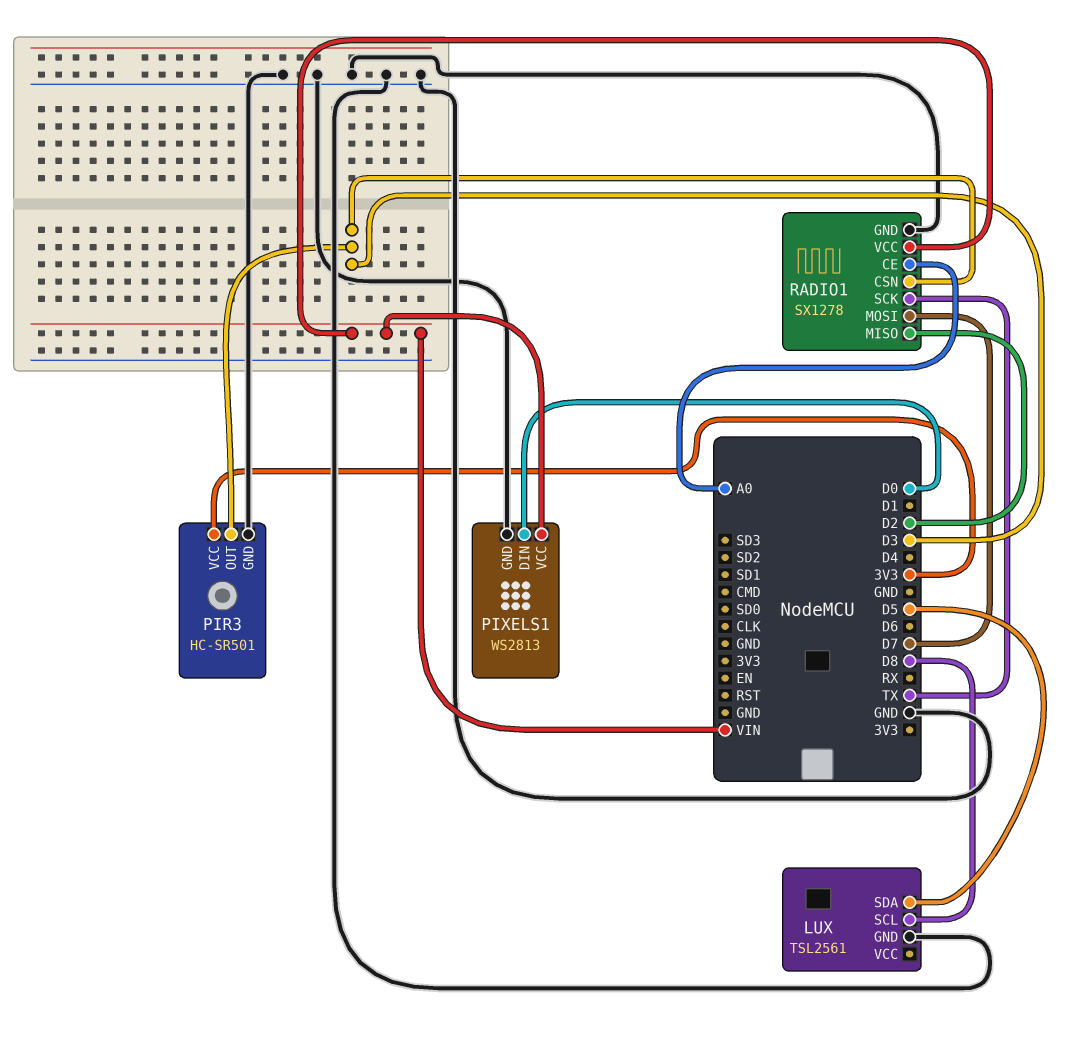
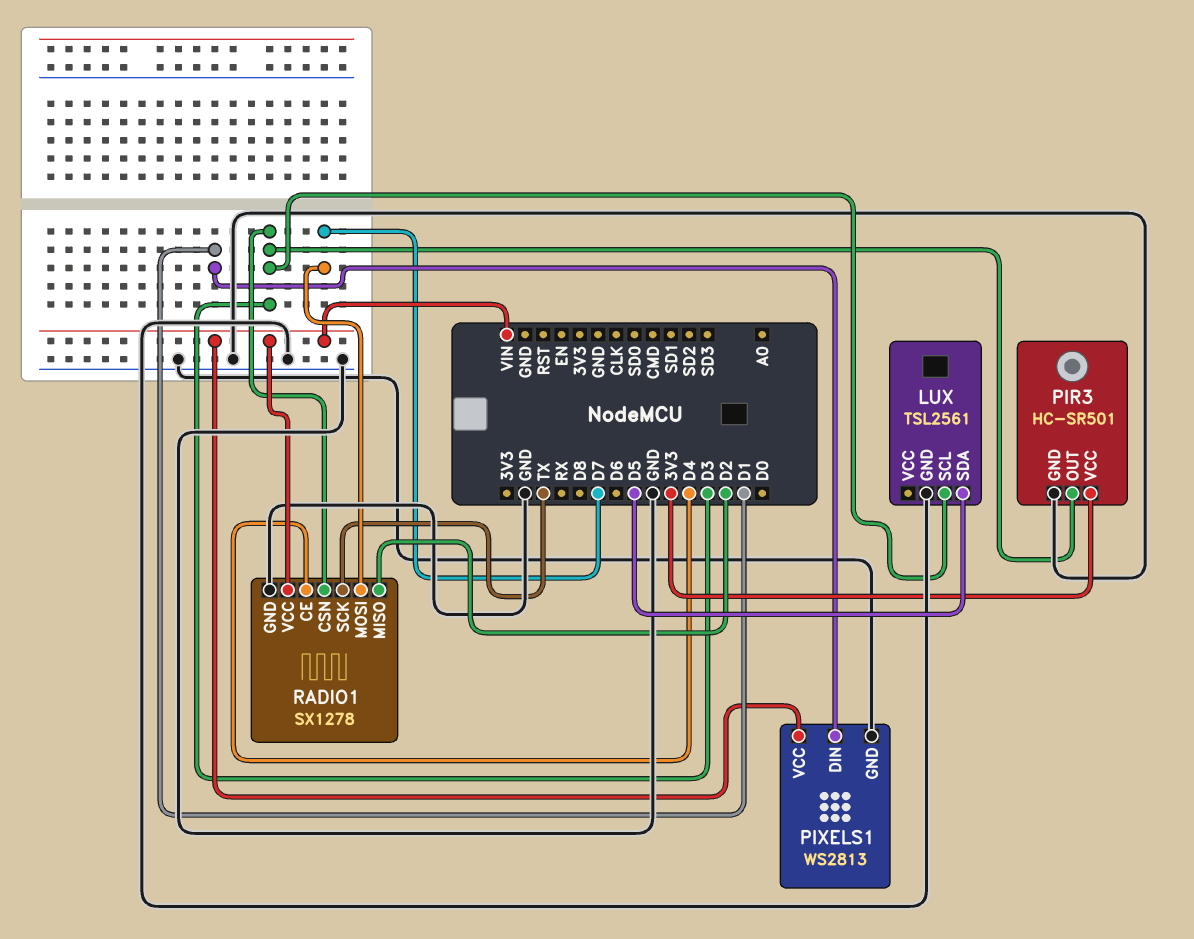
LUX pin SCL: D8 -> D3
PIXELS1 pin DIN: D0 -> D1
RADIO1 pin CE: A0 -> D4

